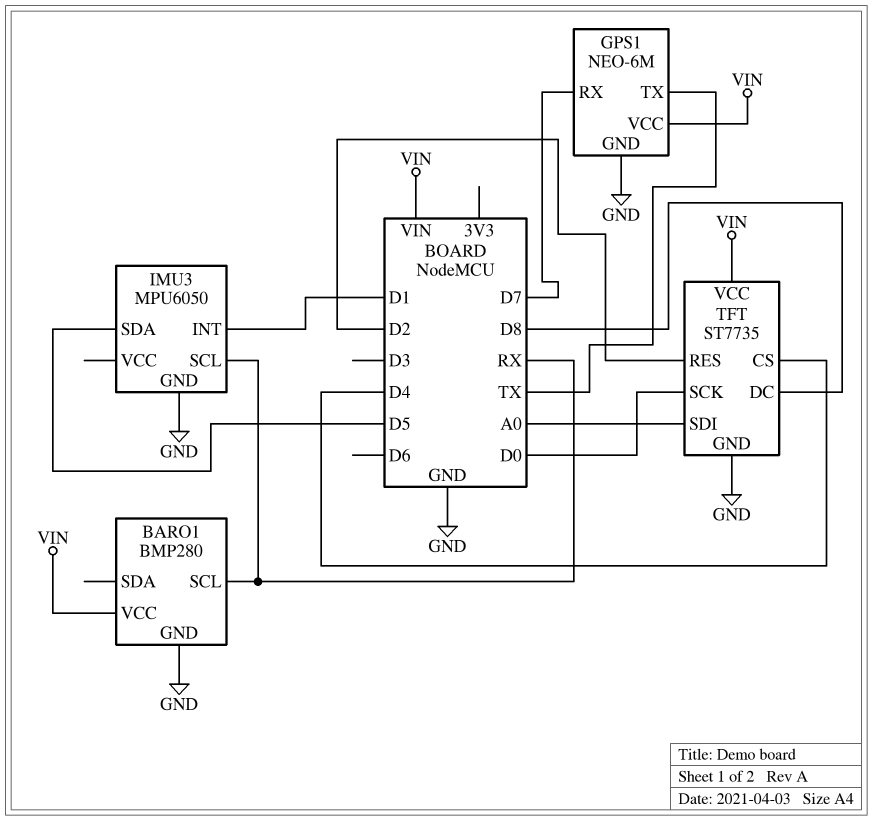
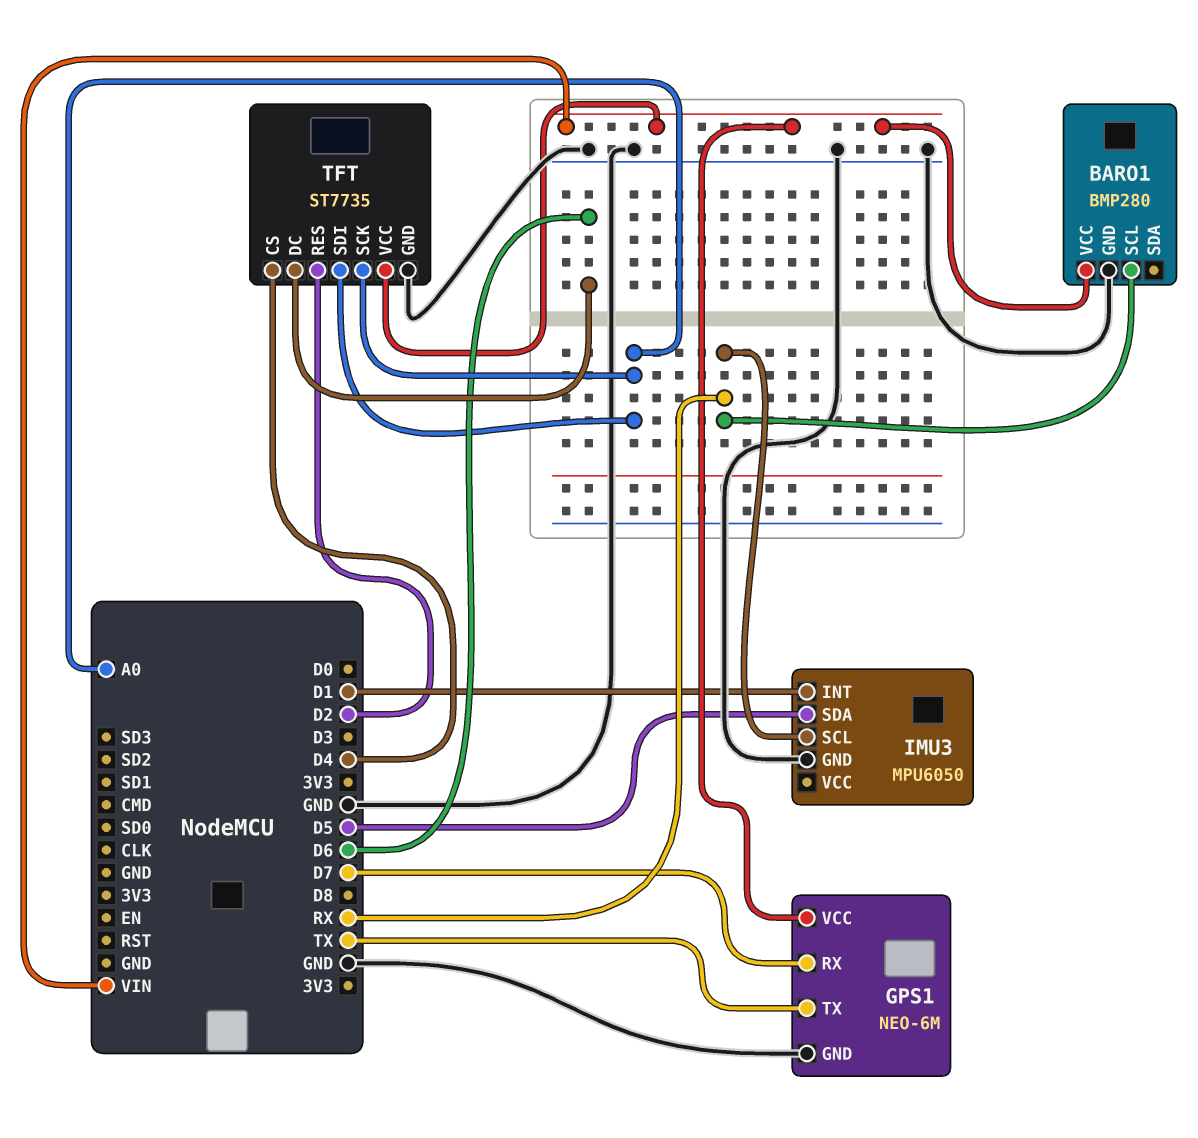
TFT pin DC: D8 -> D6
TFT pin SCK: D0 -> A0

